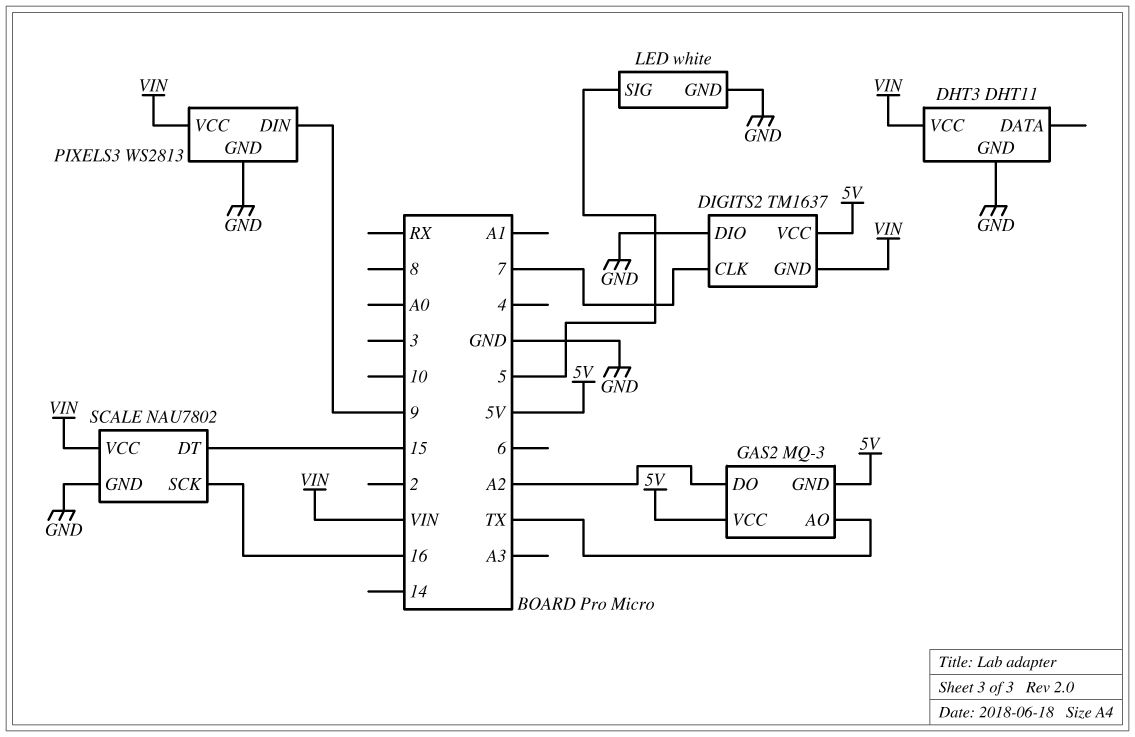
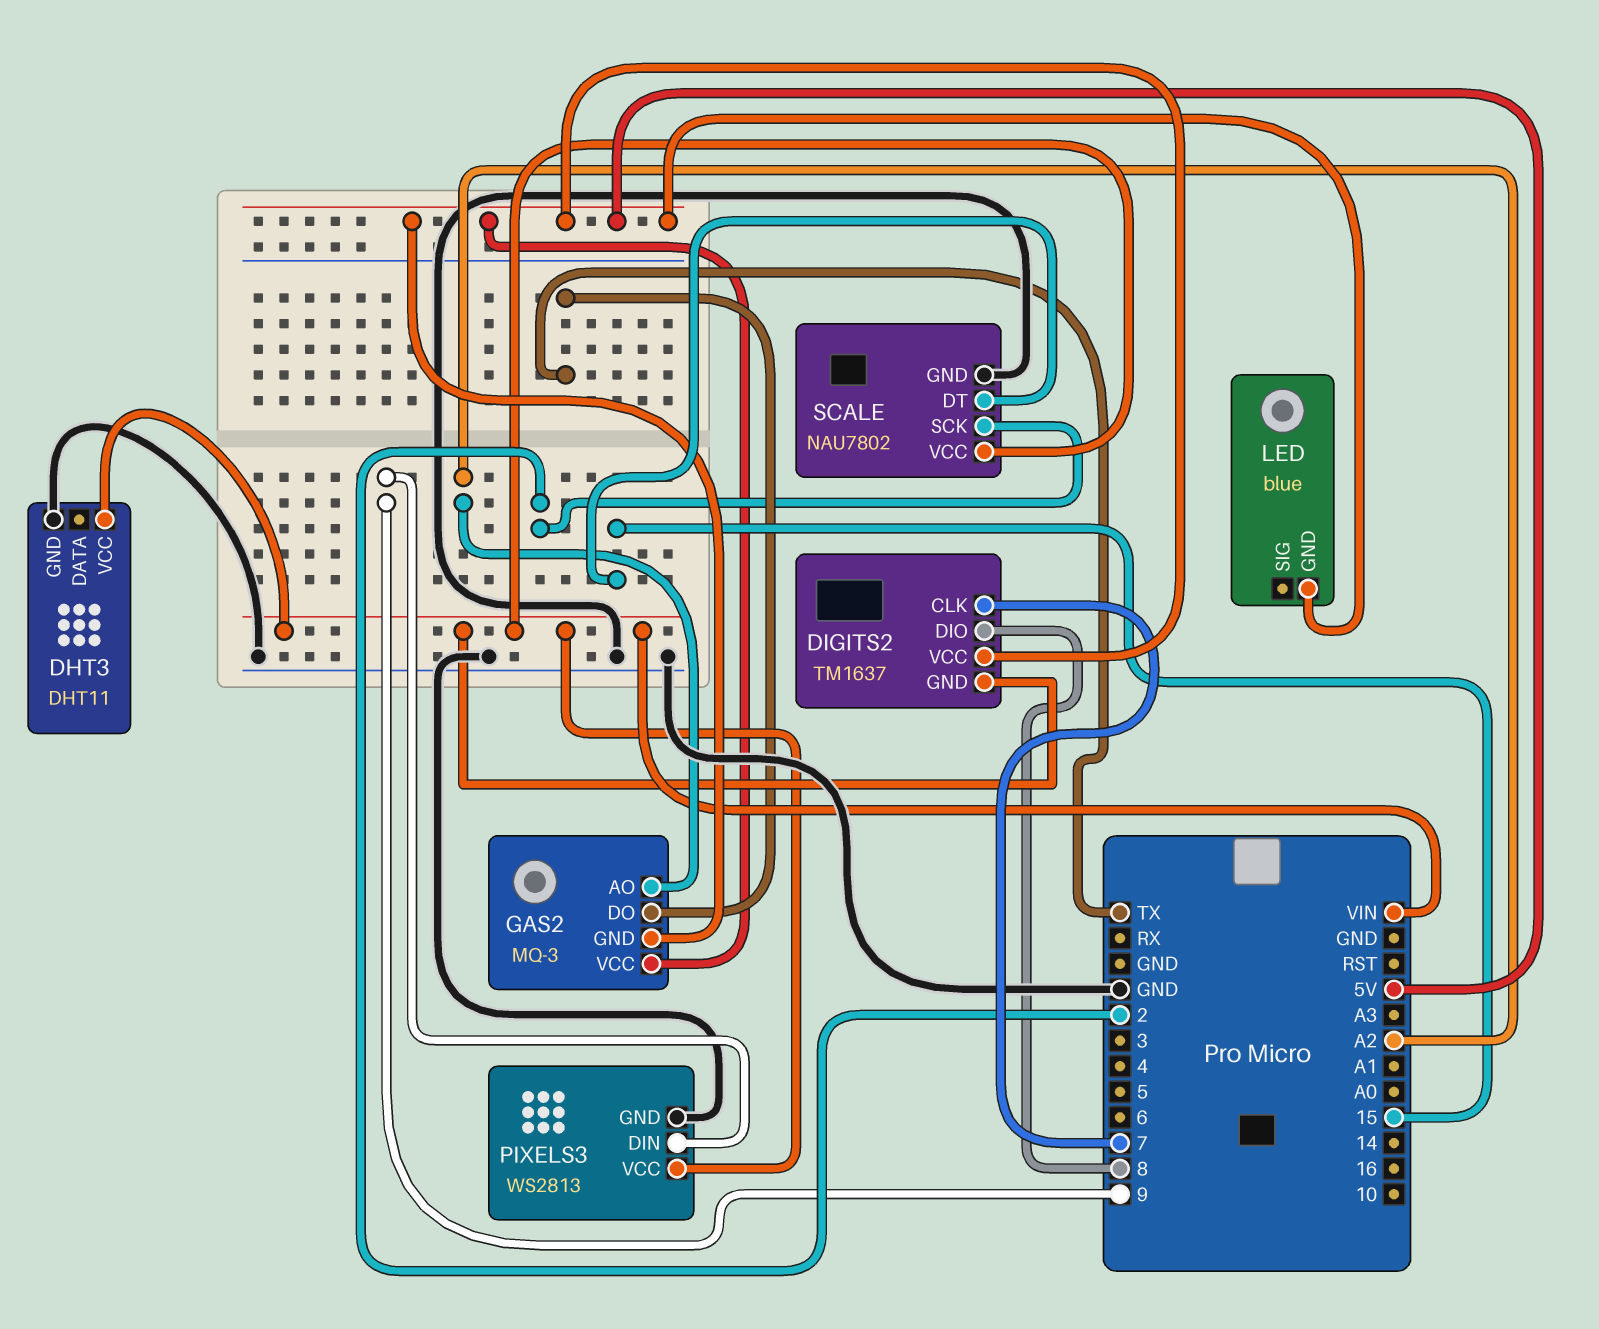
DIGITS2 pin DIO: GND -> 8
GAS2 pin AO: TX -> A2
GAS2 pin DO: A2 -> TX
LED: white -> blue
LED pin GND: GND -> 5V
LED pin SIG: 5 -> none
SCALE pin SCK: 16 -> 2

